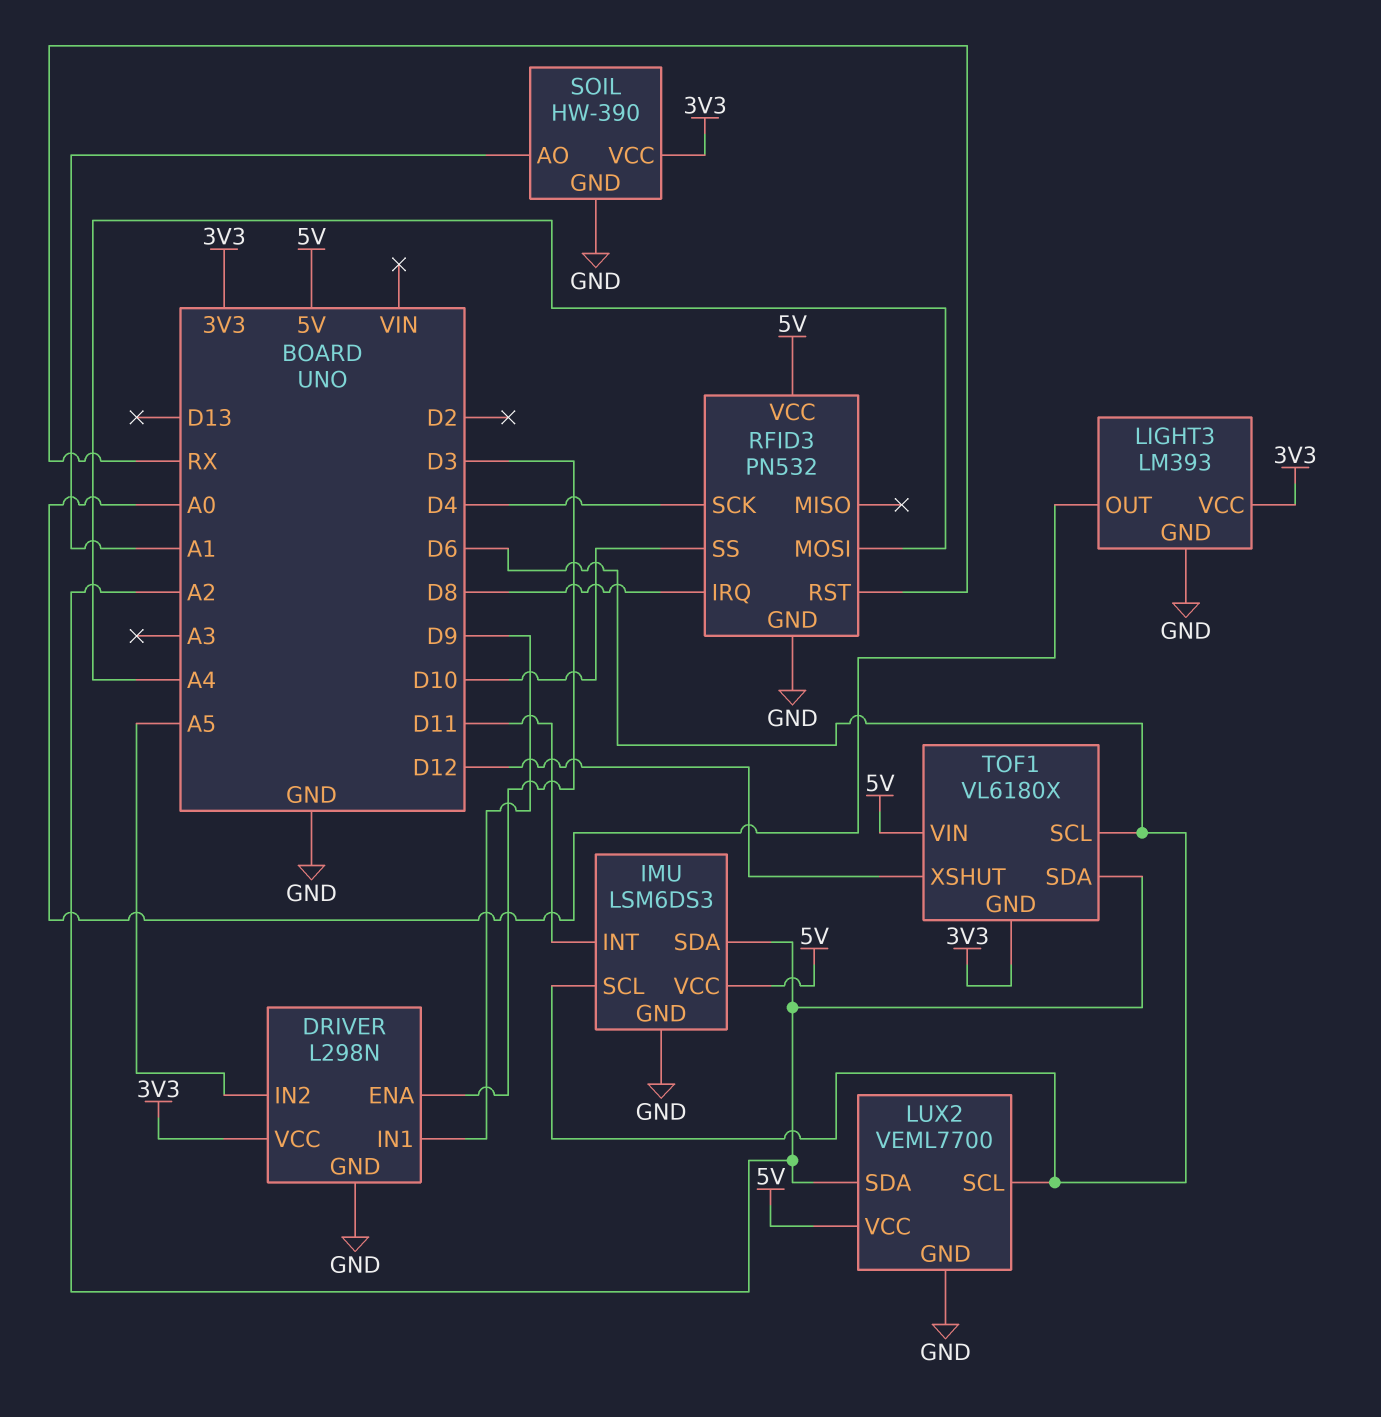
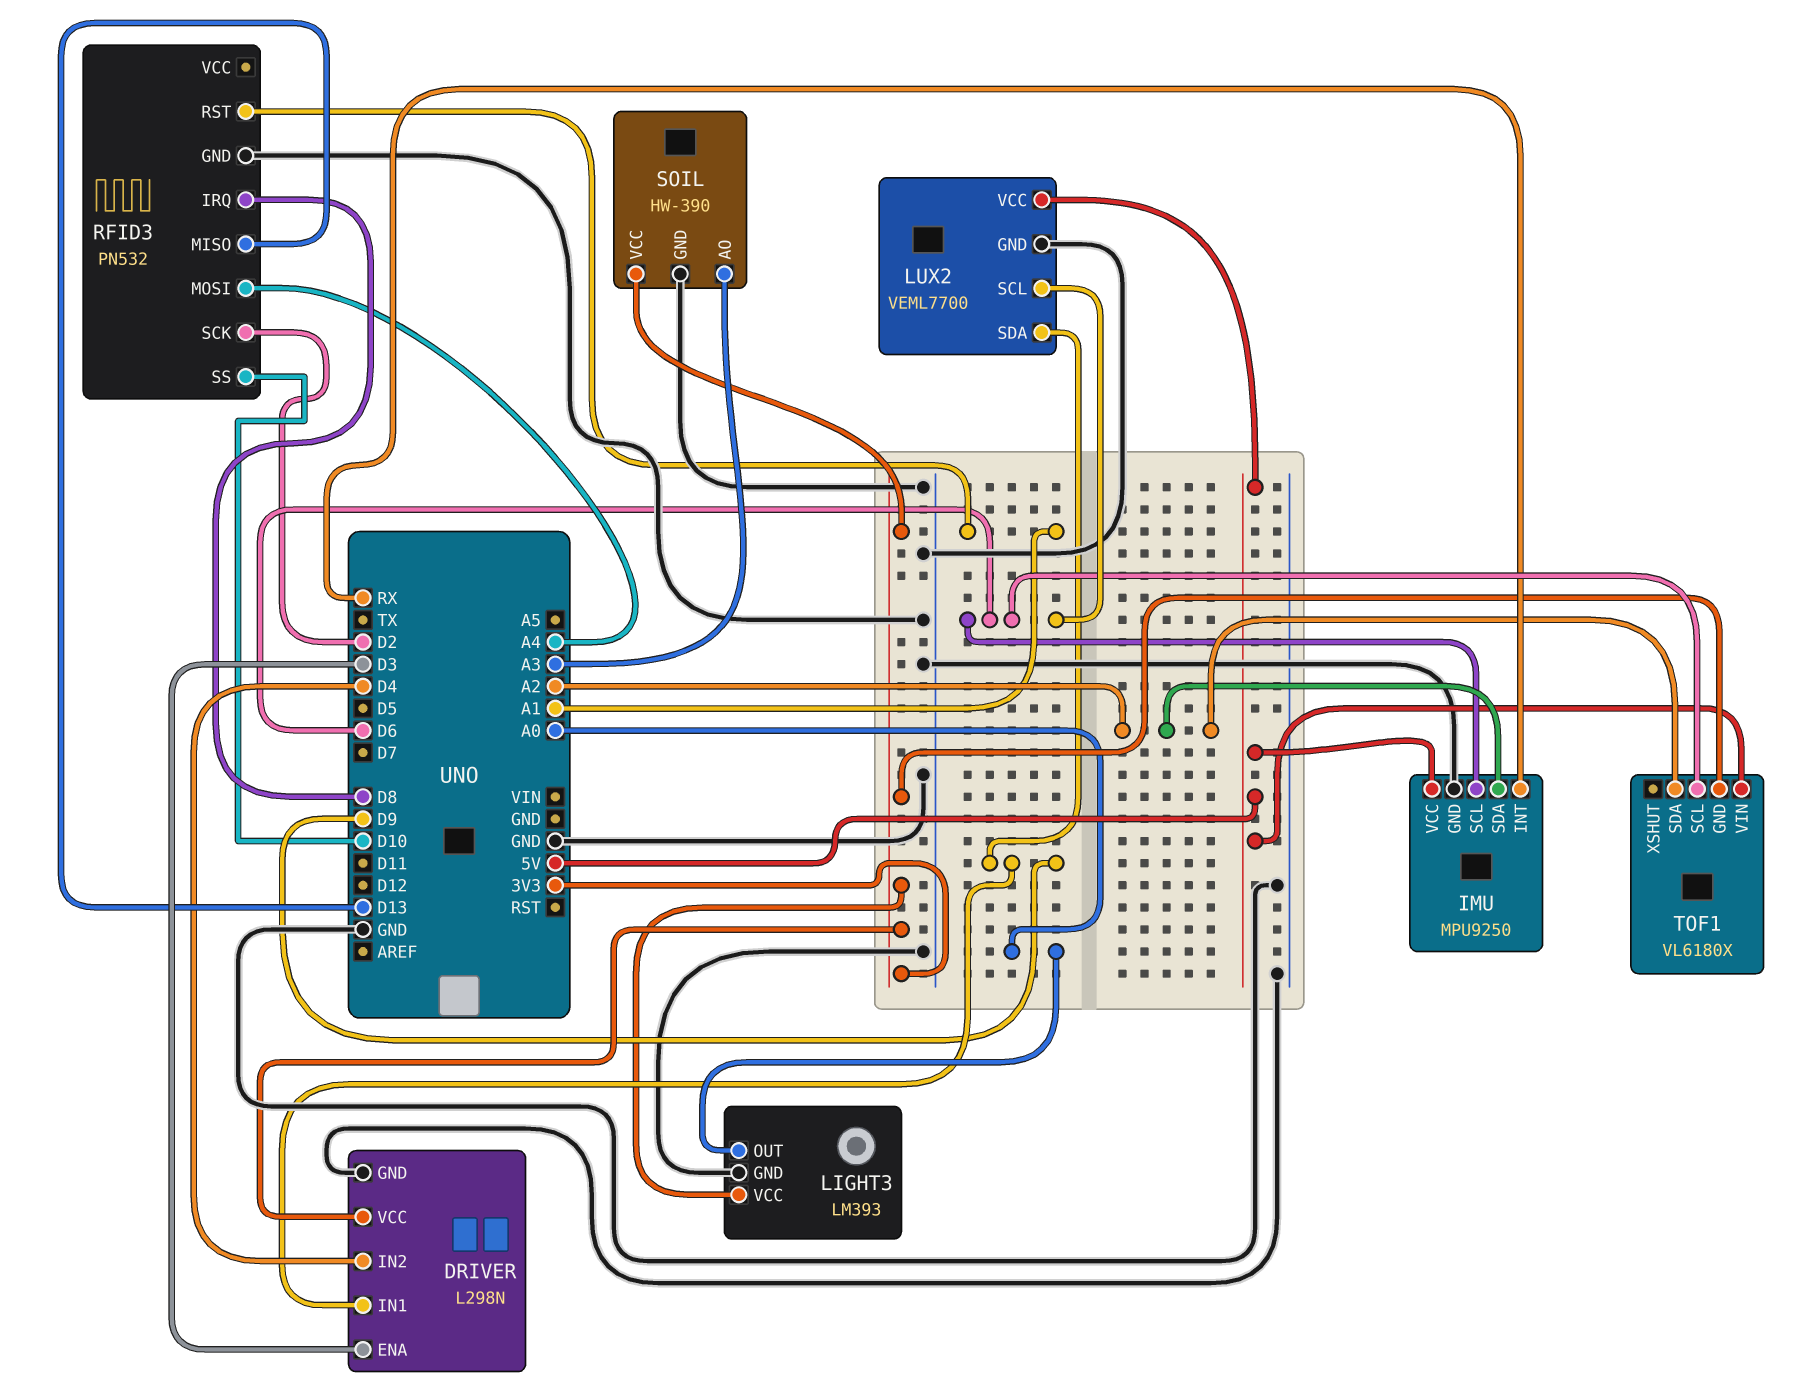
DRIVER pin IN2: A5 -> D4
IMU: LSM6DS3 -> MPU9250
IMU pin INT: D11 -> RX
LUX2 pin SDA: A2 -> D9
RFID3 pin MISO: none -> D13
RFID3 pin RST: RX -> A1
RFID3 pin SCK: D4 -> D2
RFID3 pin VCC: 5V -> none
SOIL pin AO: A1 -> A3
TOF1 pin XSHUT: D12 -> none

